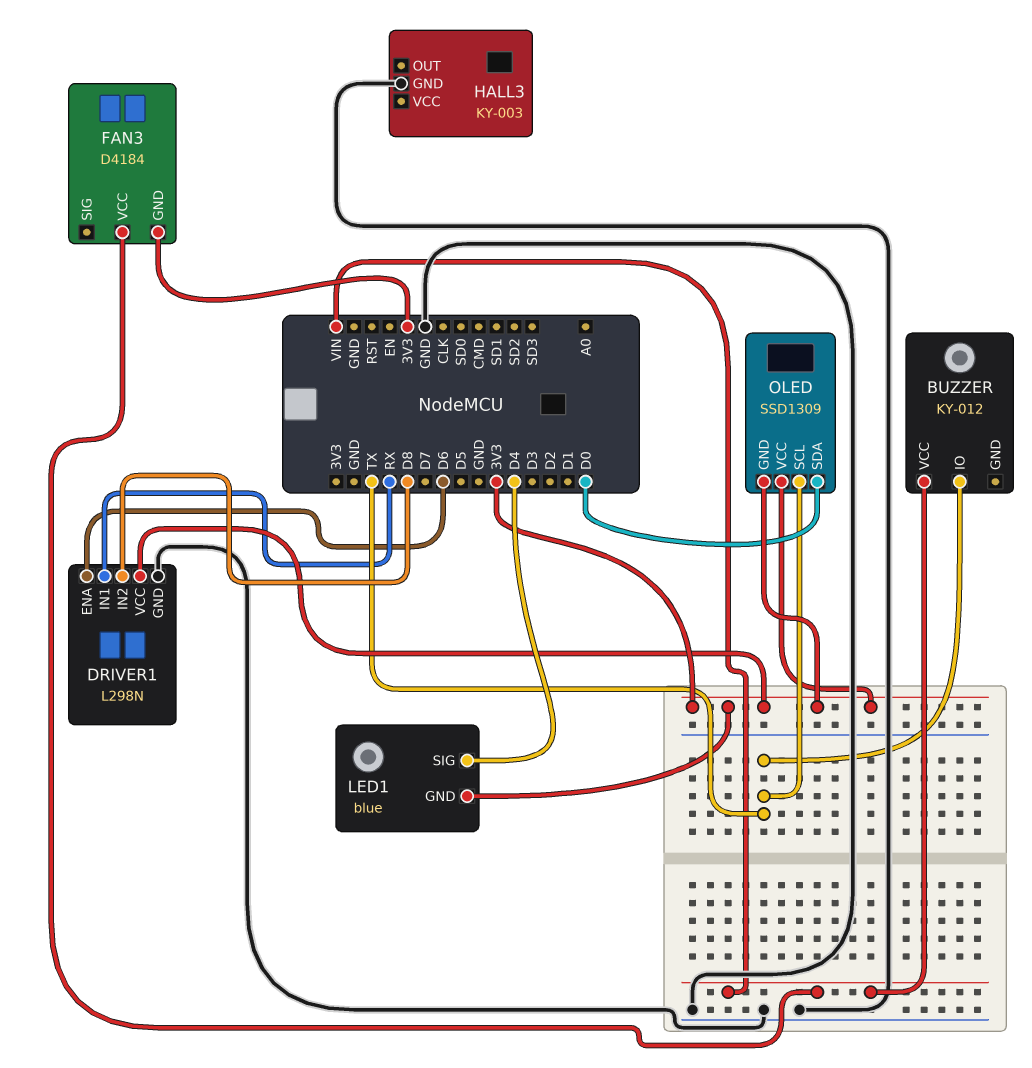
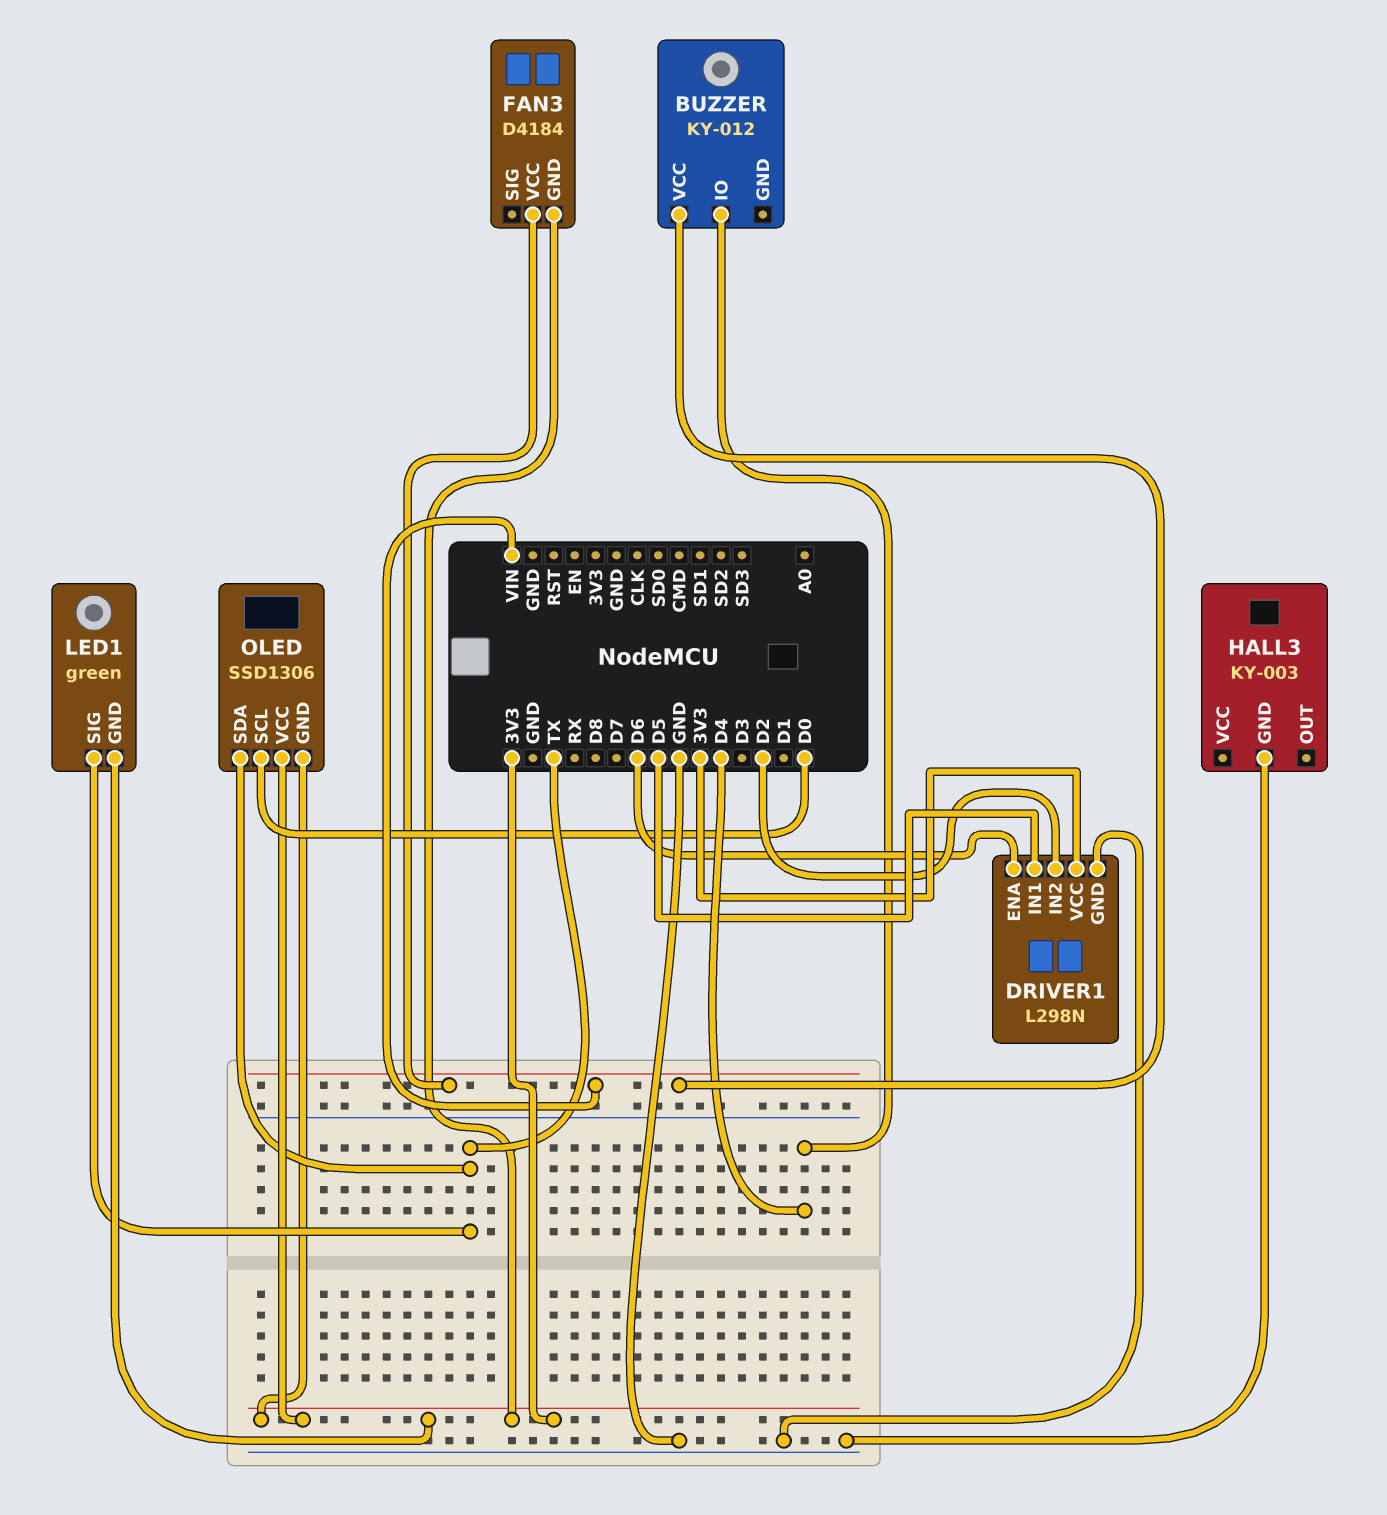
BUZZER pin IO: TX -> D4
DRIVER1 pin IN1: RX -> D5
DRIVER1 pin IN2: D8 -> D2
LED1: blue -> green
LED1 pin SIG: D4 -> TX
OLED: SSD1309 -> SSD1306
OLED pin SCL: TX -> D0
OLED pin SDA: D0 -> TX

